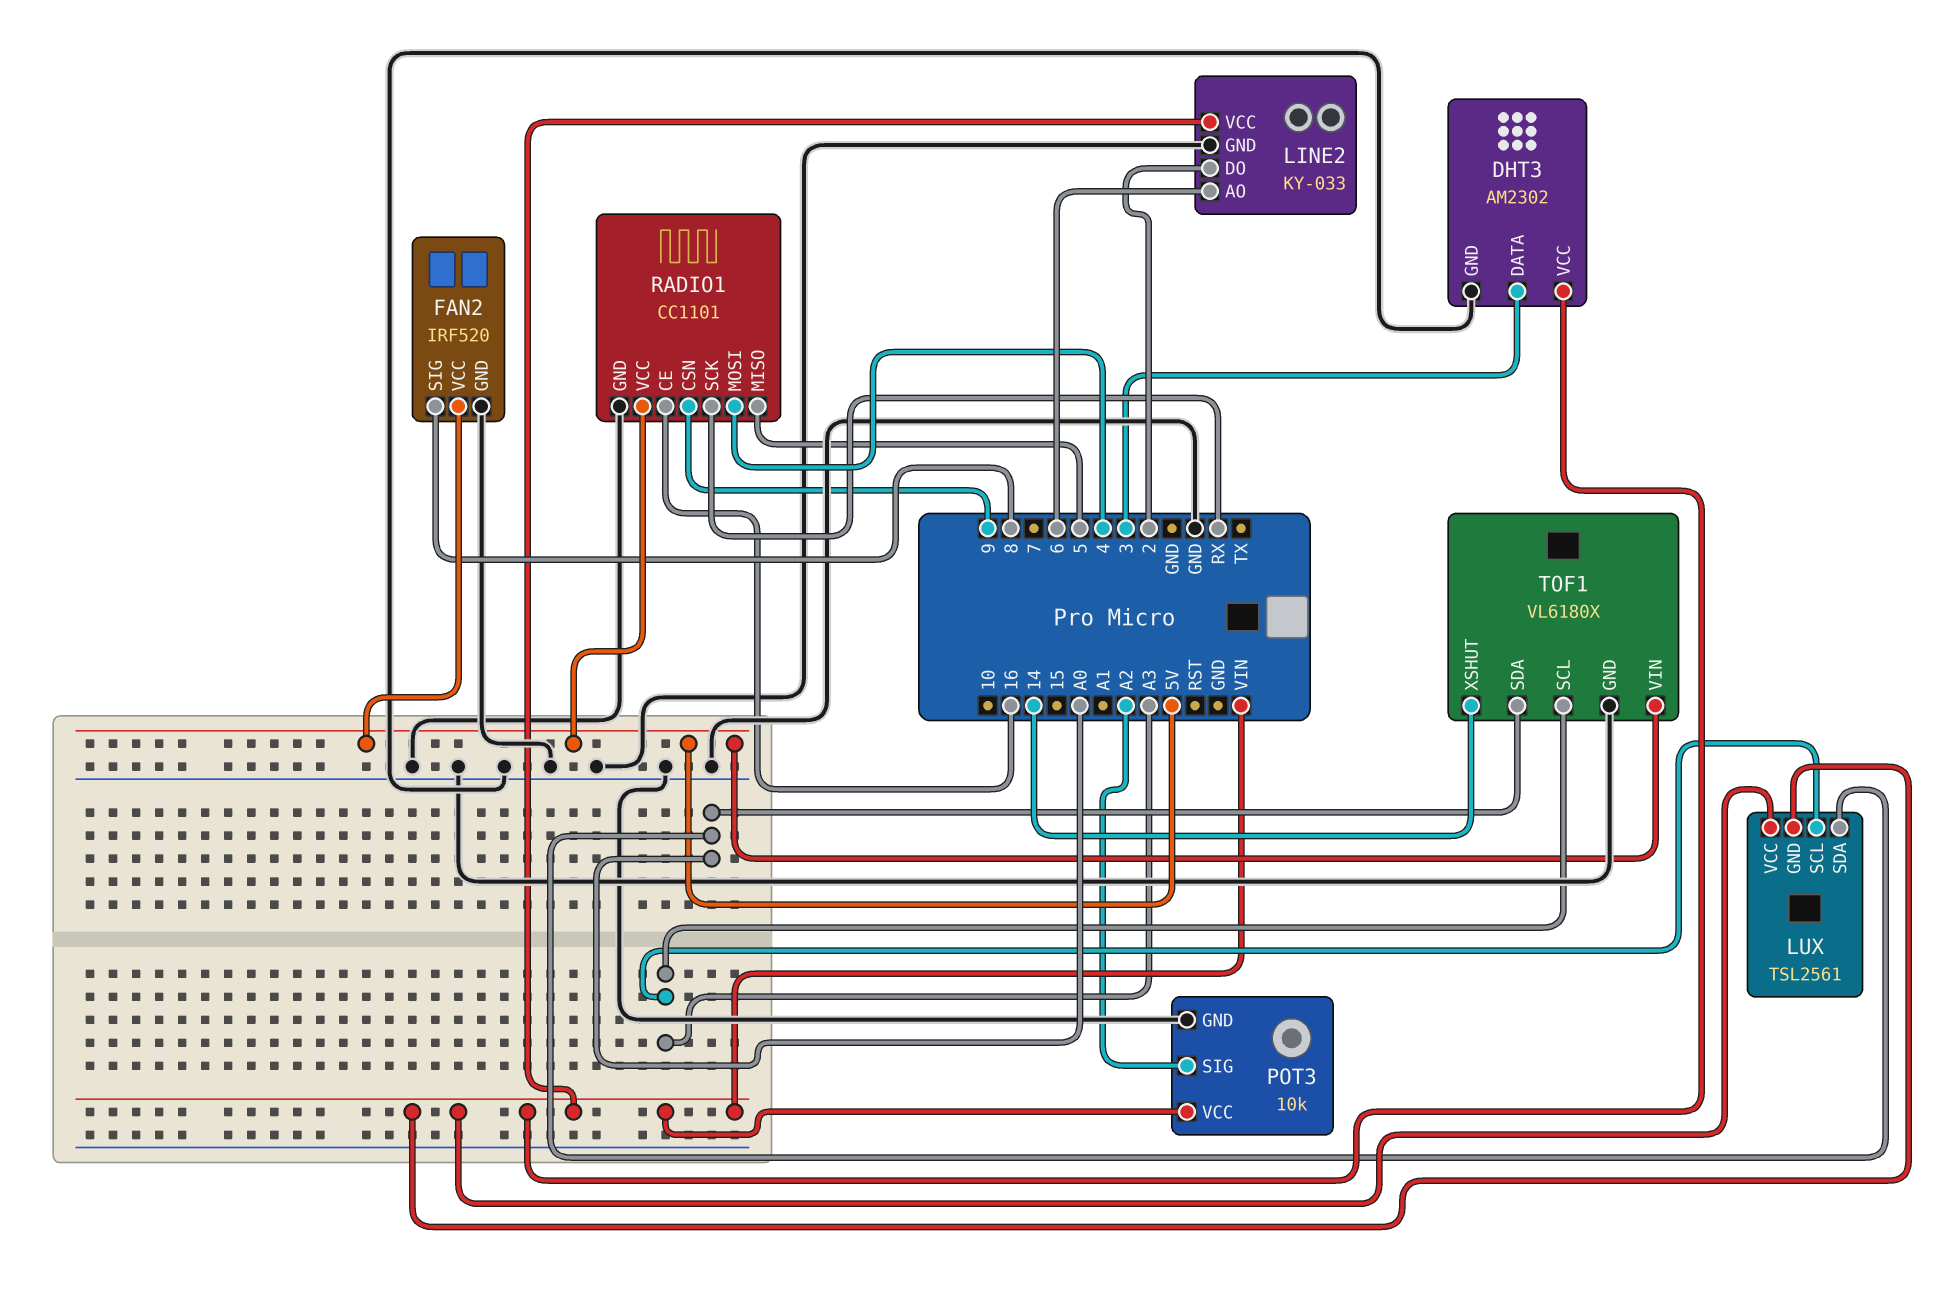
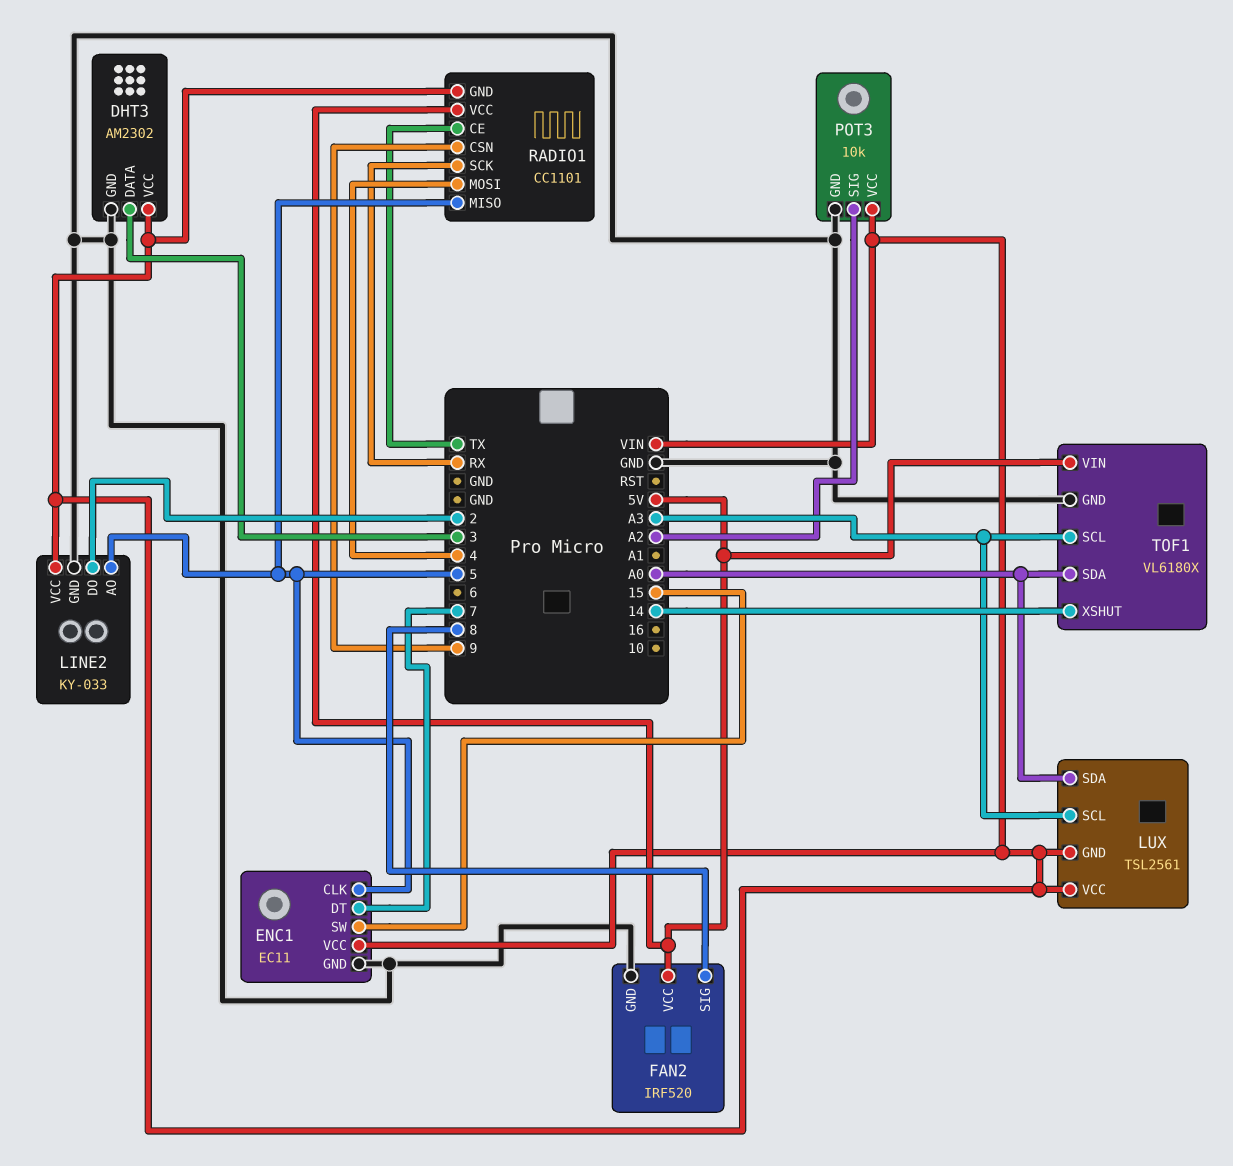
ENC1: none -> EC11
ENC1 pin CLK: none -> 5
ENC1 pin DT: none -> 7
ENC1 pin GND: none -> GND
ENC1 pin SW: none -> 15
ENC1 pin VCC: none -> VIN
LINE2 pin AO: 6 -> 5
RADIO1 pin CE: 16 -> TX
RADIO1 pin GND: GND -> VIN

